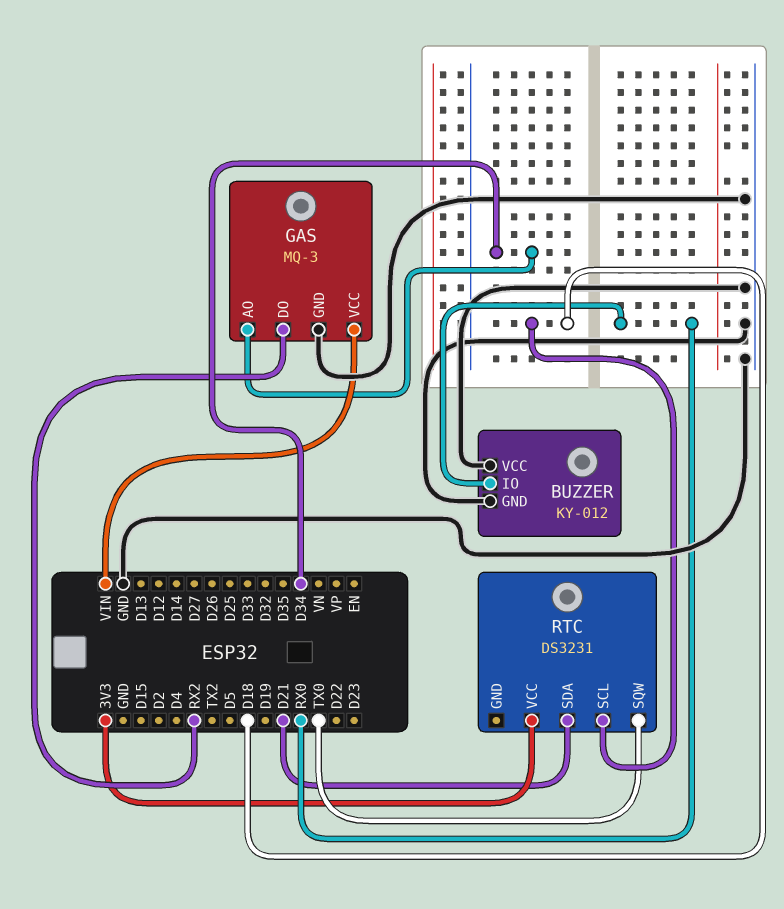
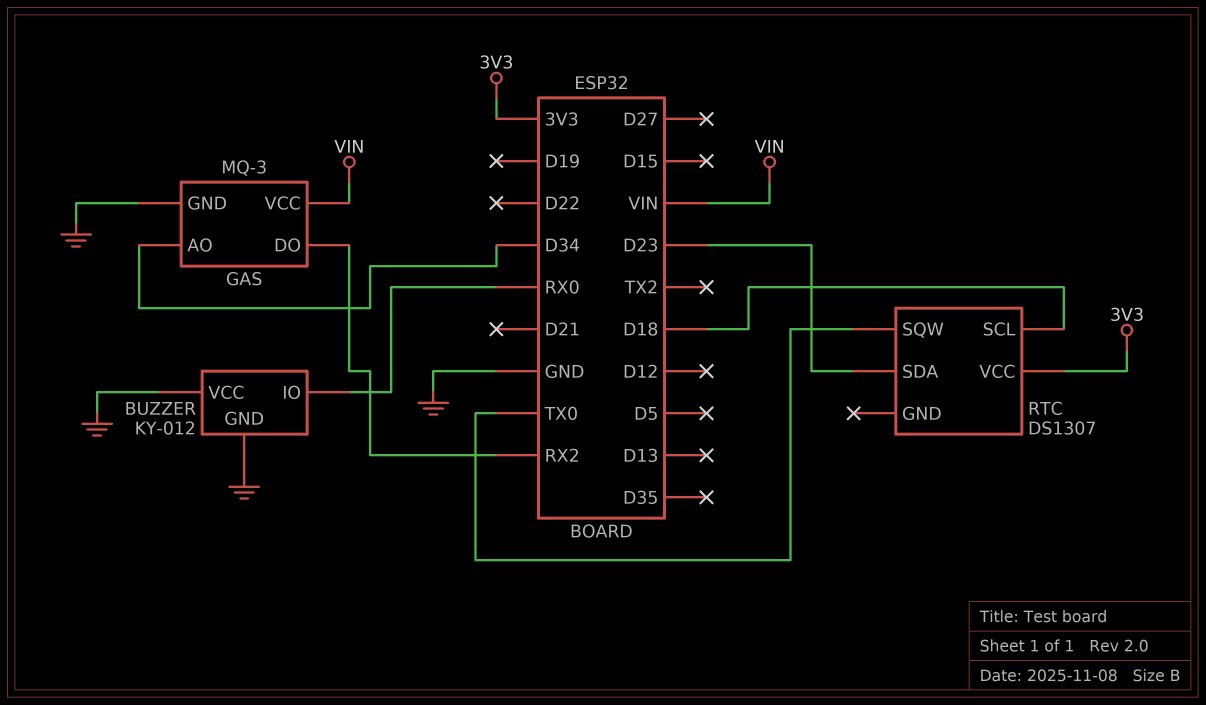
RTC: DS3231 -> DS1307
RTC pin SDA: D21 -> D23

